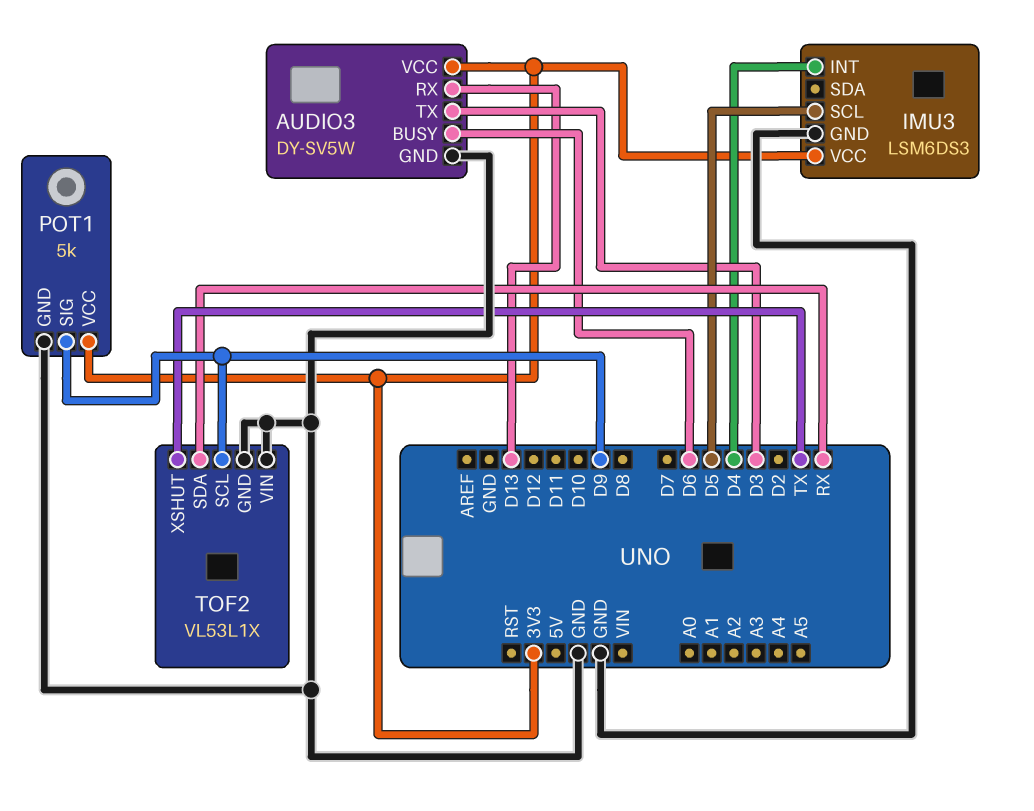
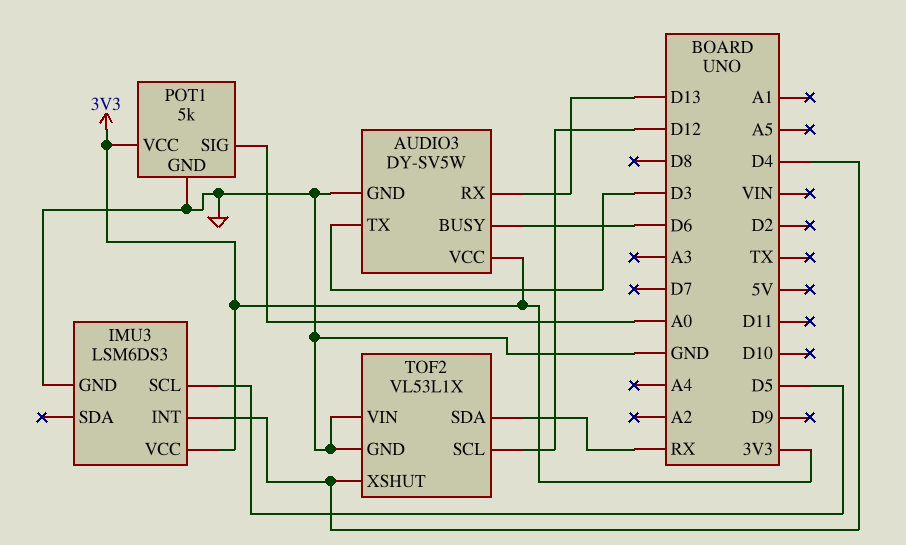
POT1 pin SIG: D9 -> A0
TOF2 pin SCL: D9 -> D12
TOF2 pin XSHUT: TX -> D4

